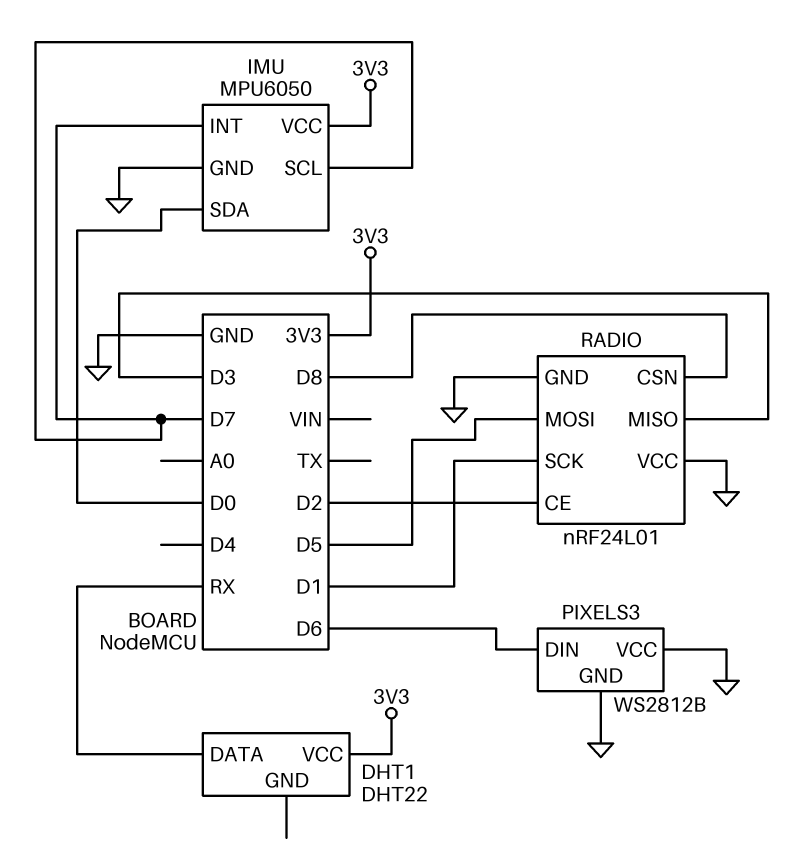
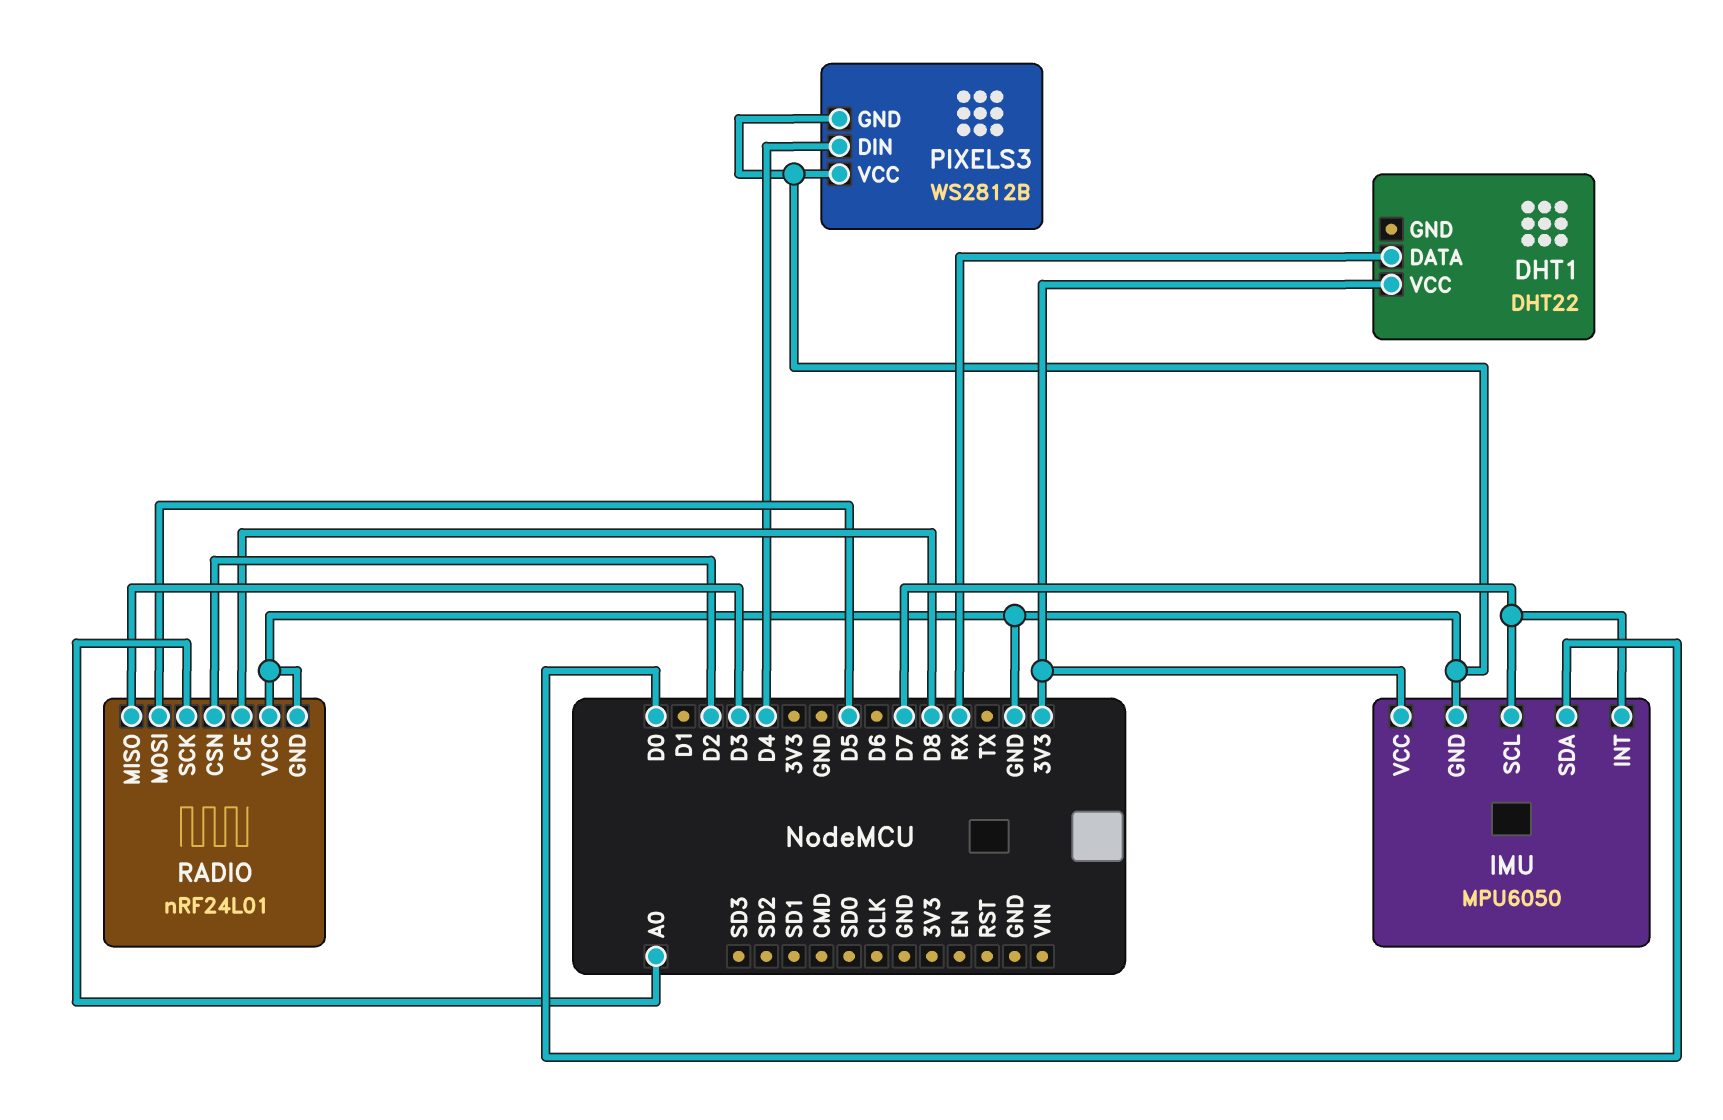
PIXELS3 pin DIN: D6 -> D4
RADIO pin CE: D2 -> D8
RADIO pin CSN: D8 -> D2
RADIO pin SCK: D1 -> A0

